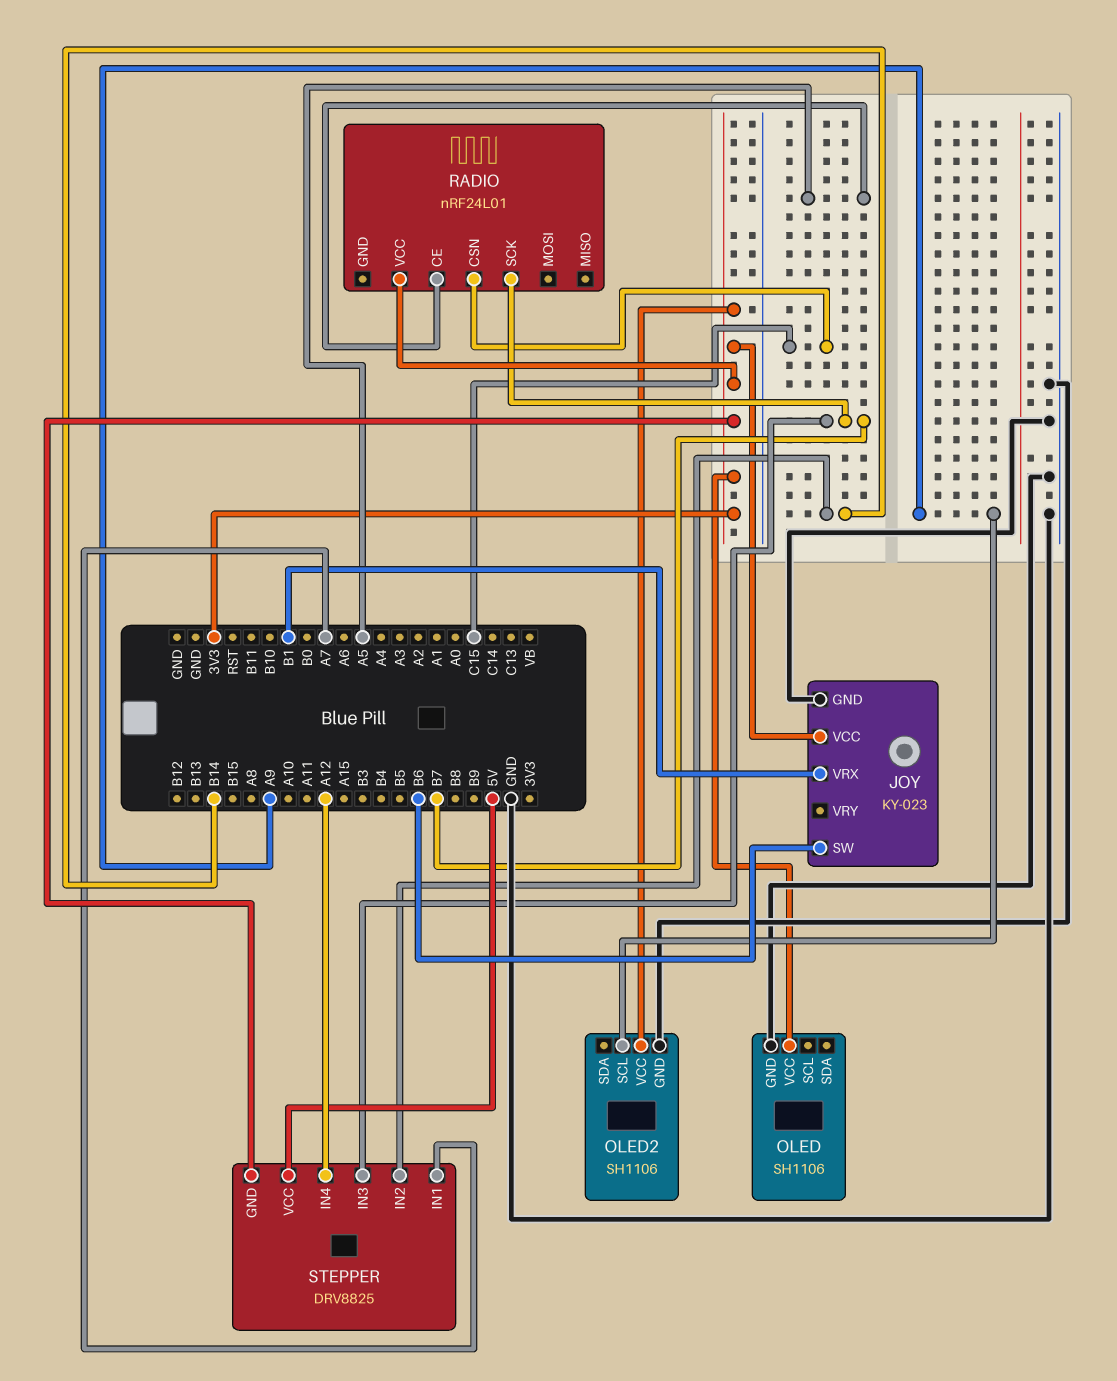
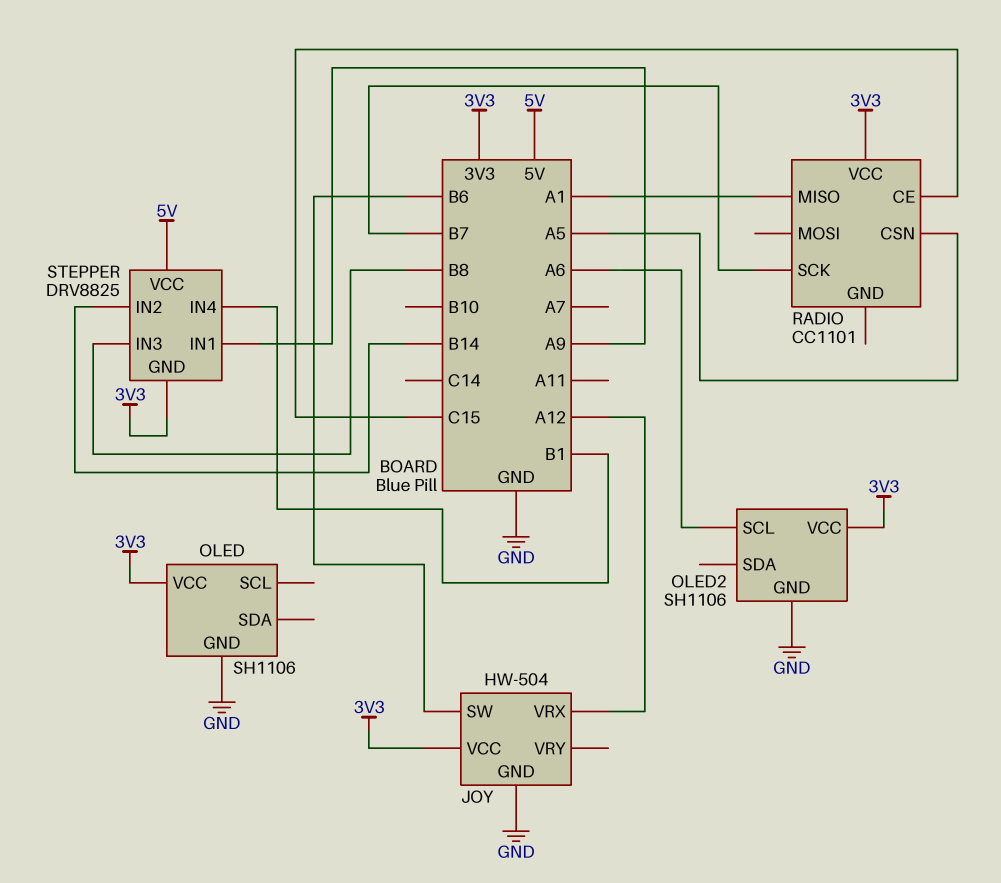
JOY: KY-023 -> HW-504
JOY pin VRX: B1 -> A12
OLED2 pin SCL: A9 -> A6
RADIO: nRF24L01 -> CC1101
RADIO pin CE: A5 -> C15
RADIO pin CSN: C15 -> A5
RADIO pin MISO: none -> A1
STEPPER pin IN1: A7 -> A9
STEPPER pin IN3: B7 -> B8
STEPPER pin IN4: A12 -> B1

